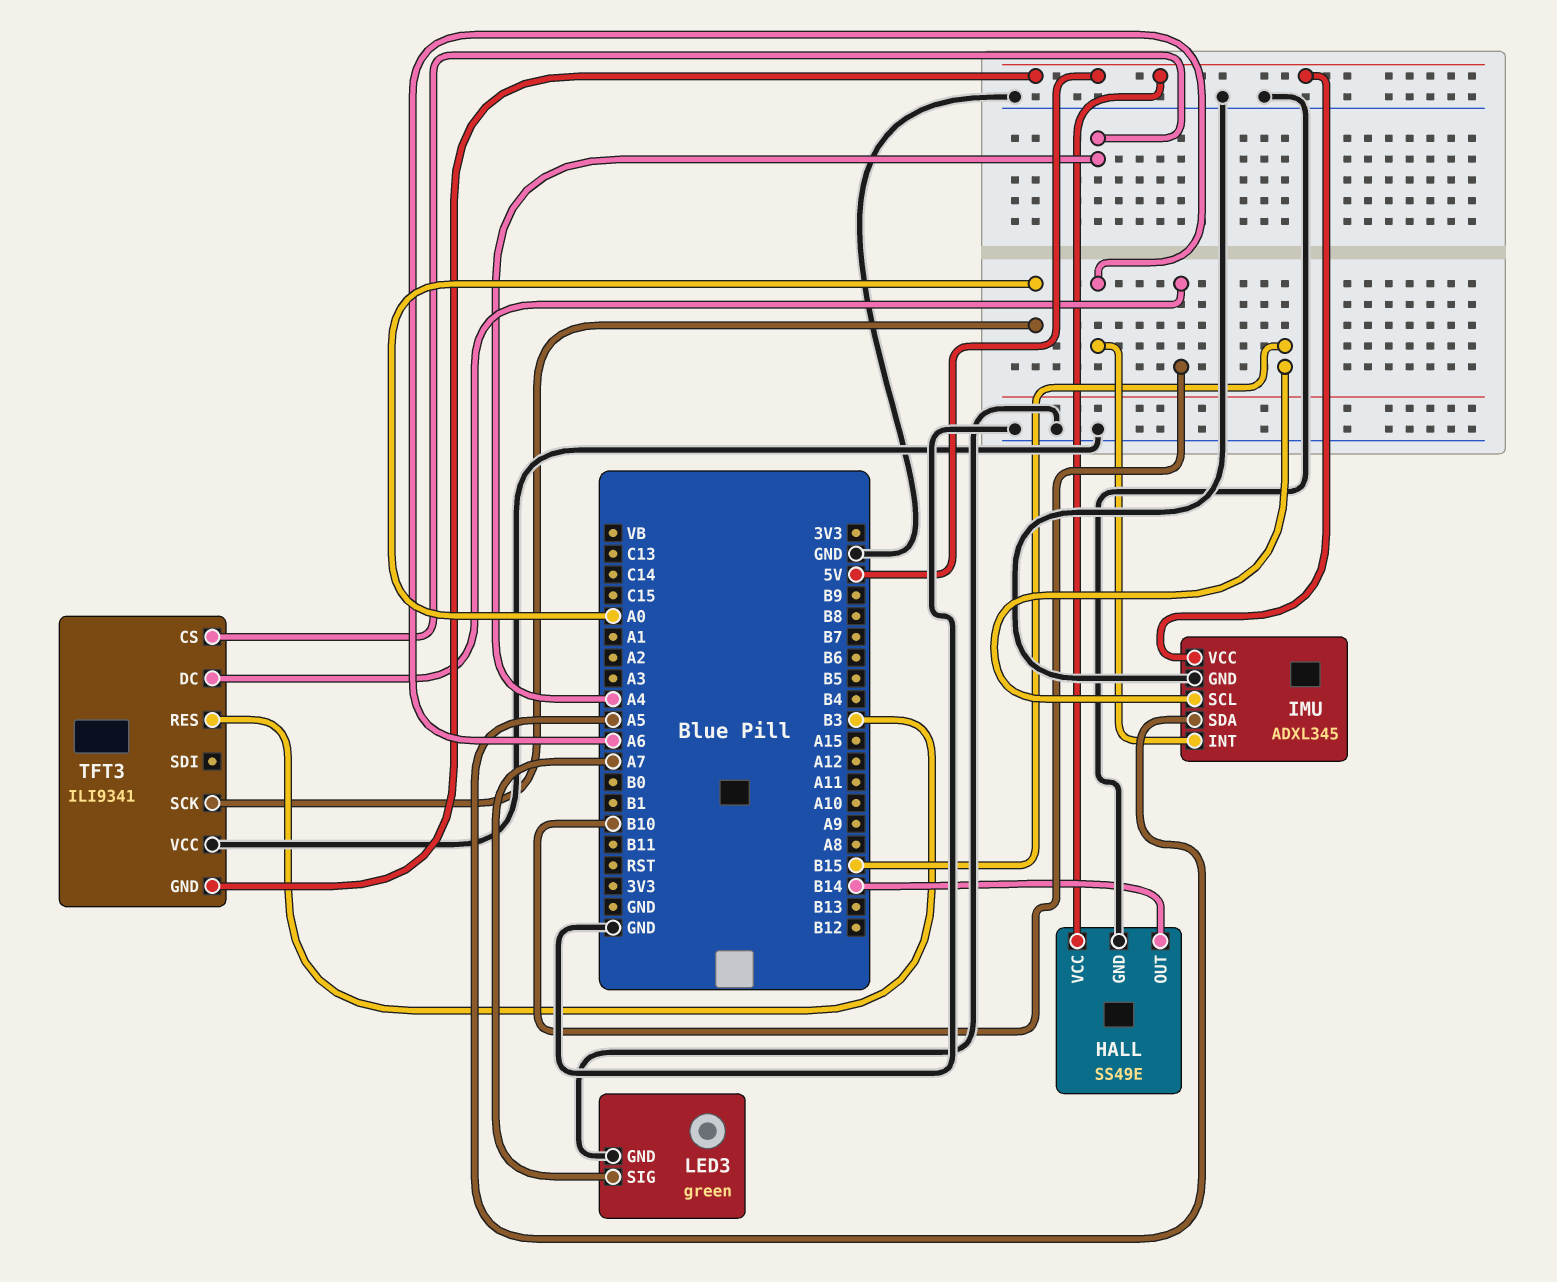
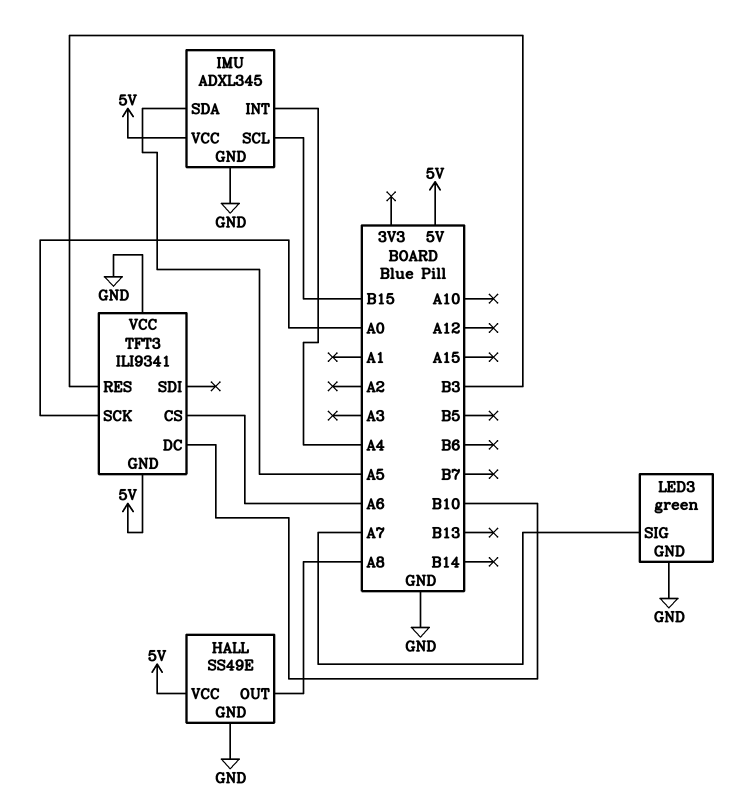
HALL pin OUT: B14 -> A8
IMU pin INT: A6 -> A4
TFT3 pin CS: A4 -> A6

